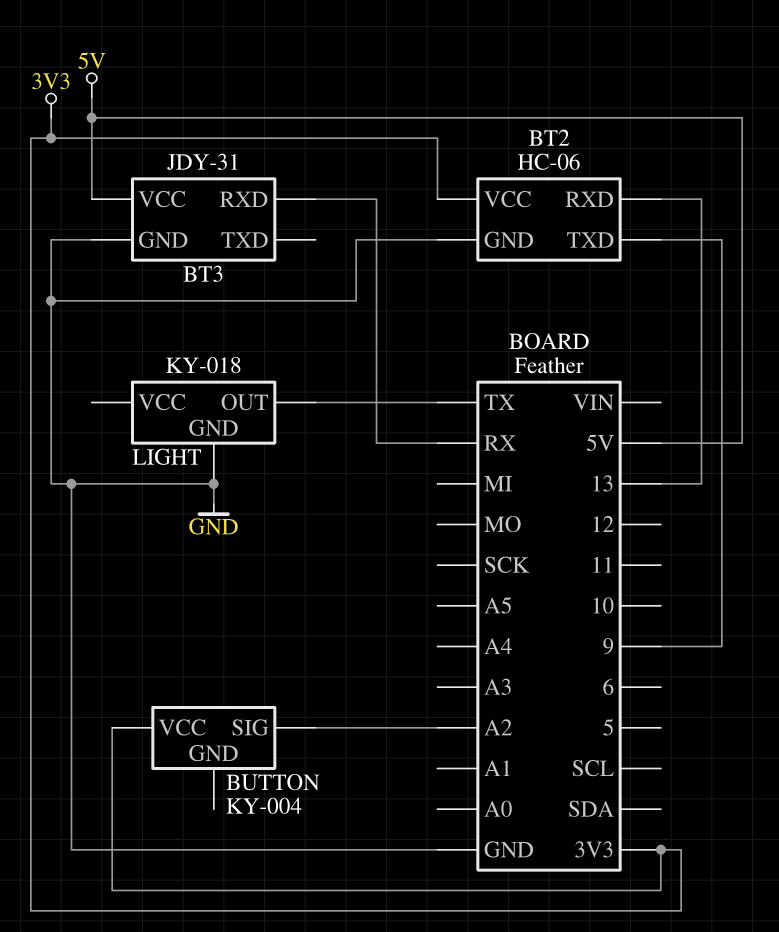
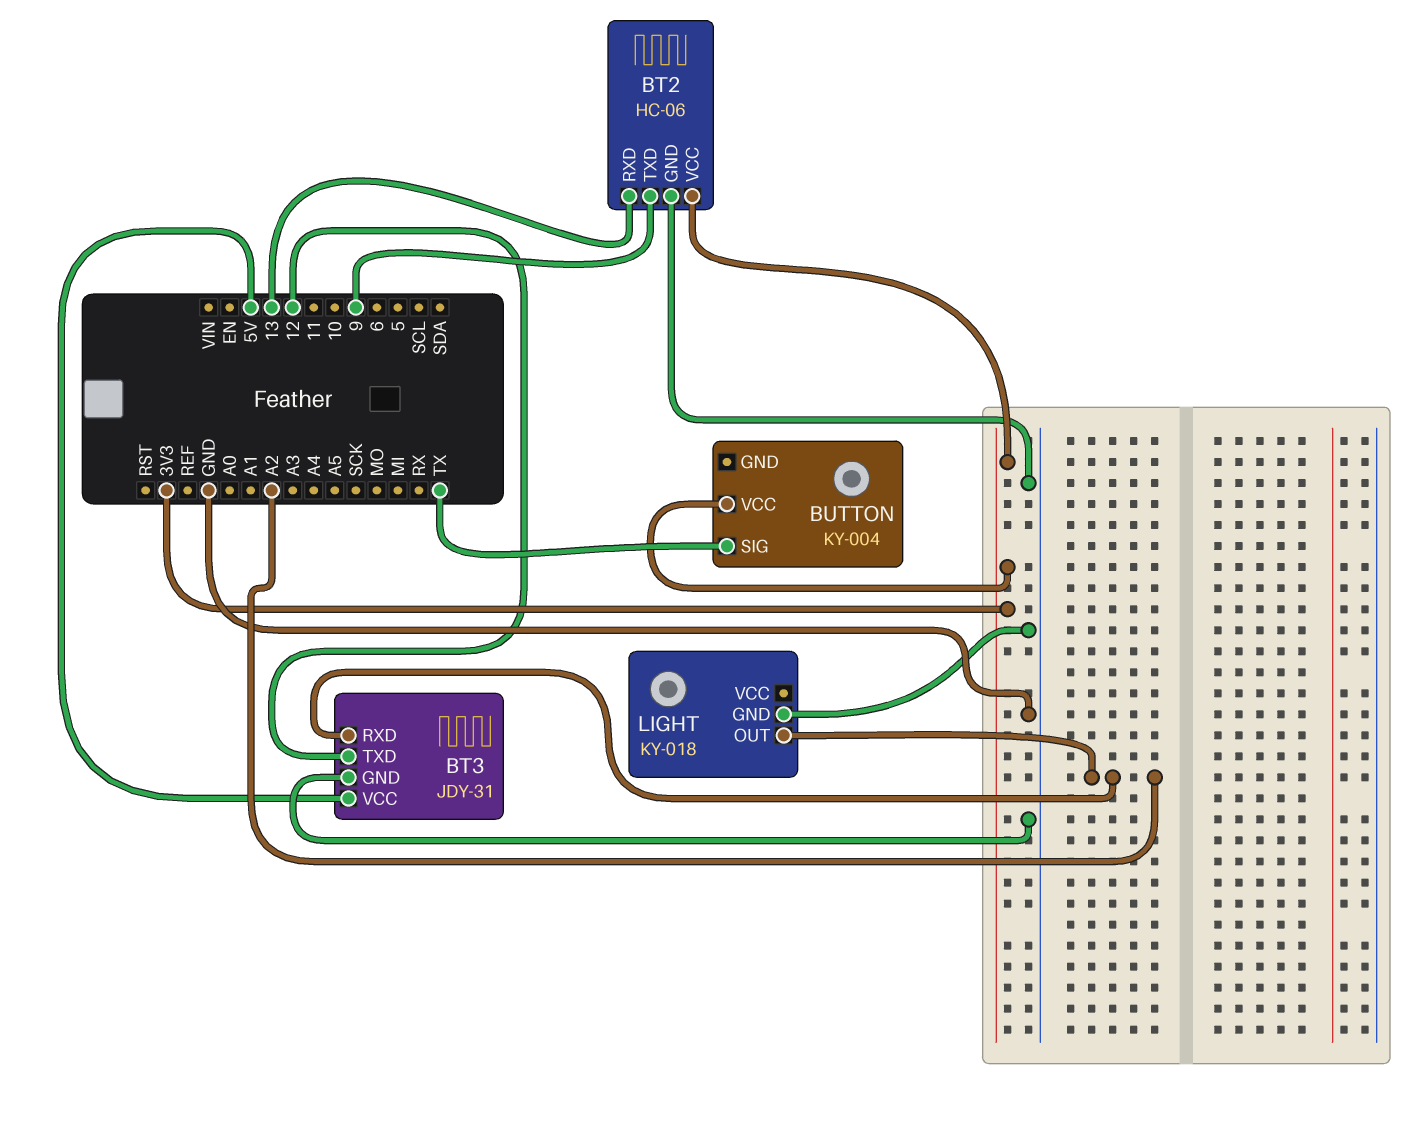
BT3 pin RXD: RX -> A2
BT3 pin TXD: none -> 12
BUTTON pin SIG: A2 -> TX
LIGHT pin OUT: TX -> A2

